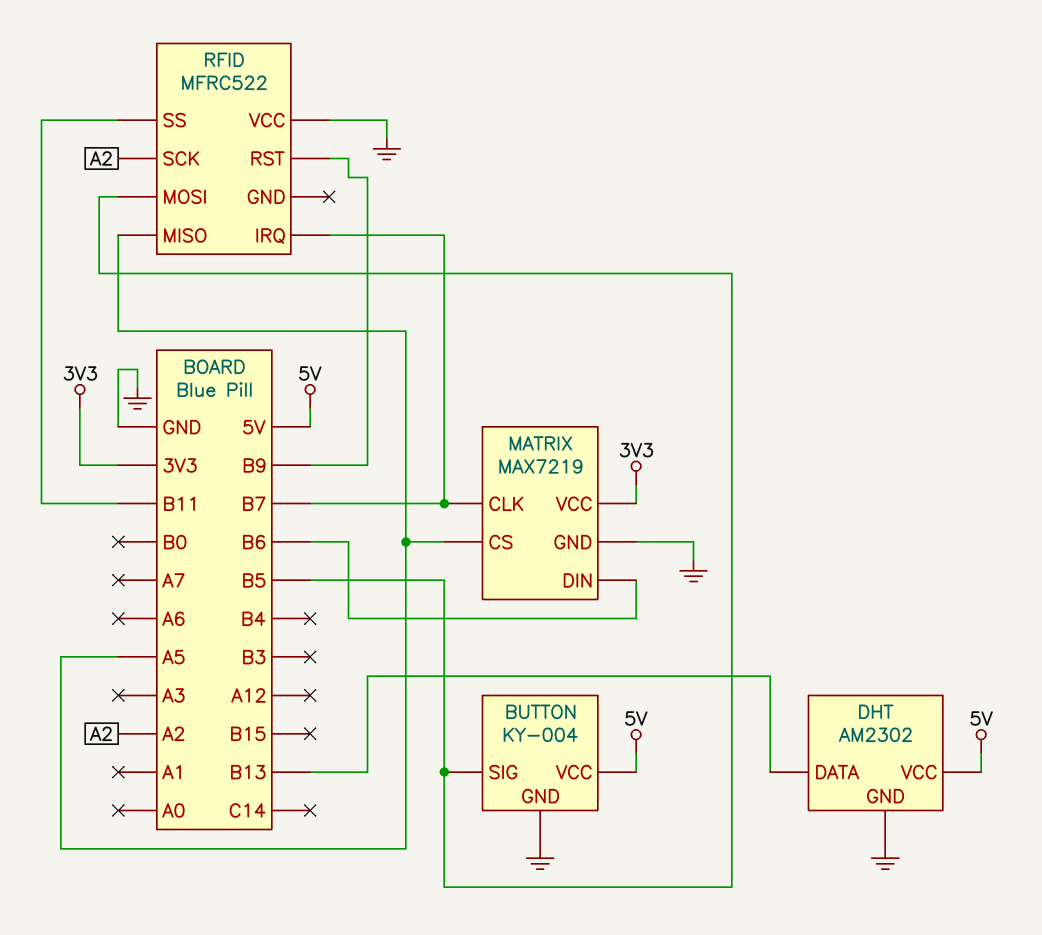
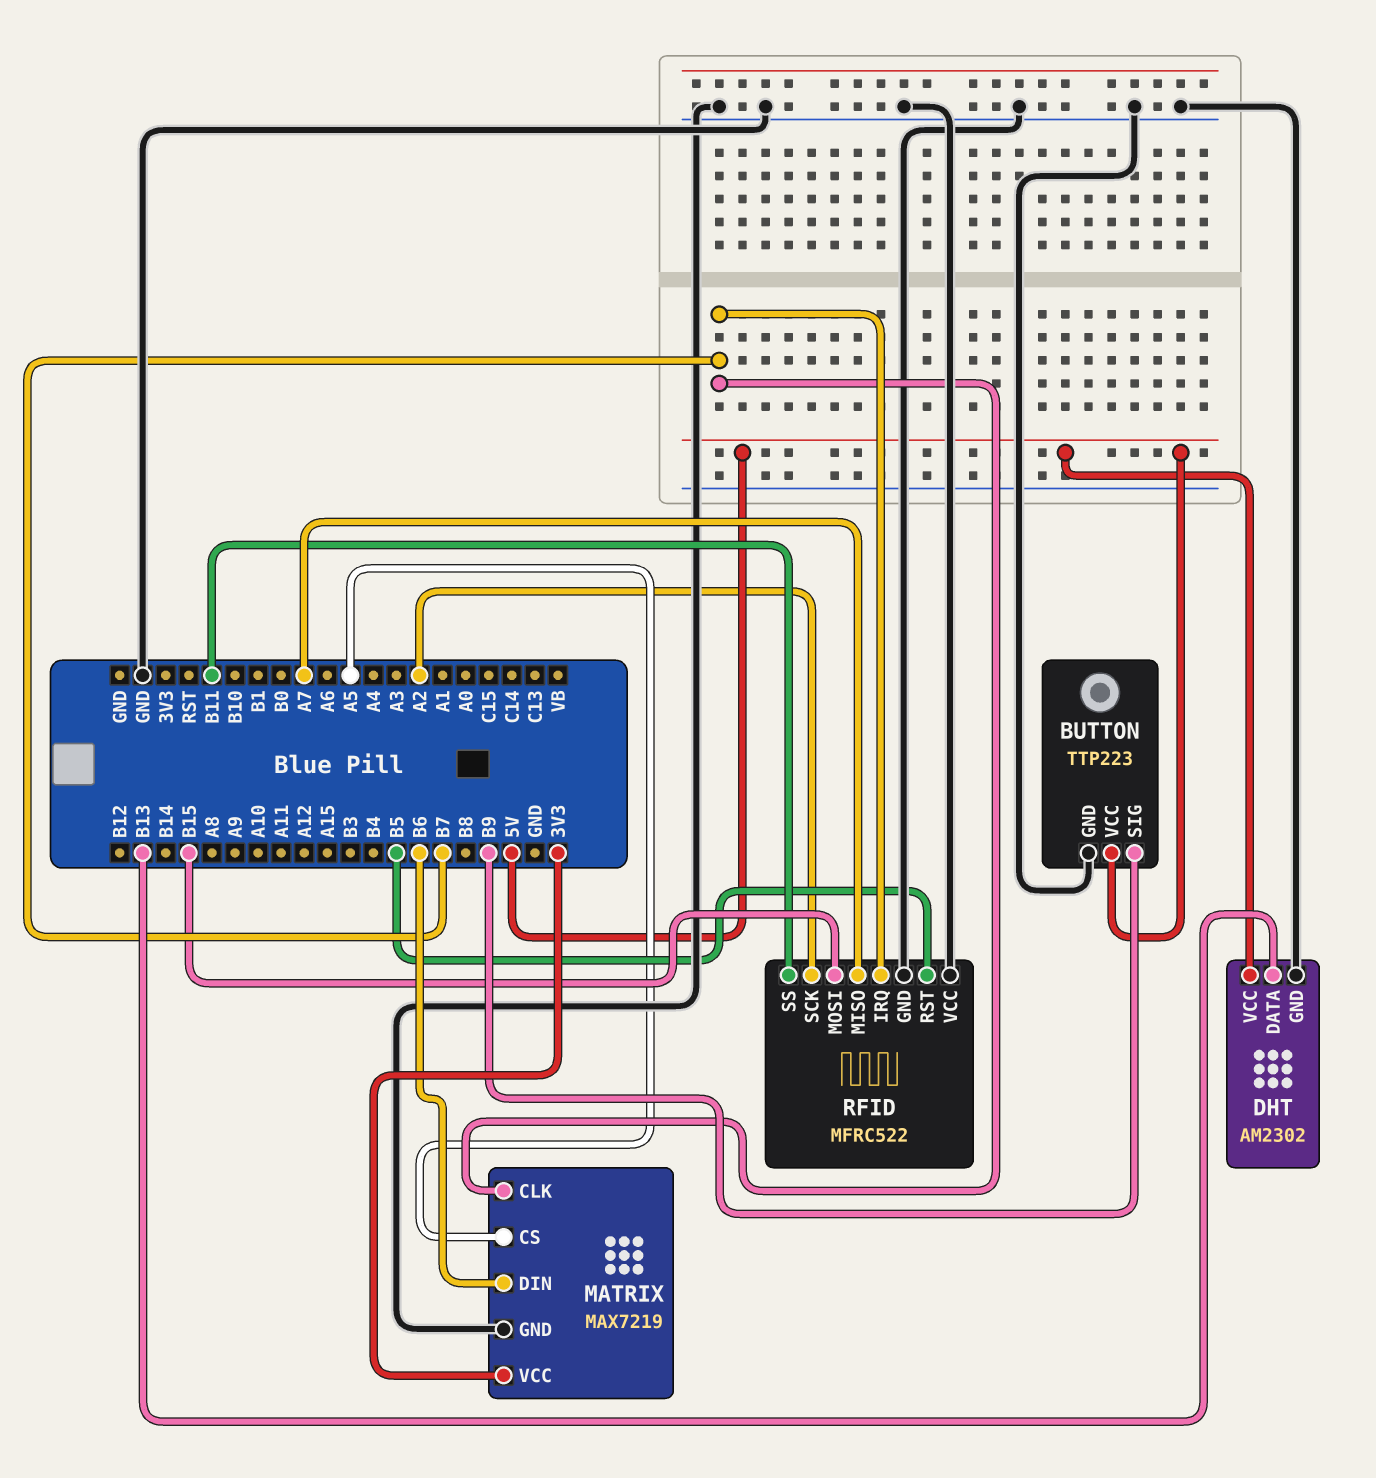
BUTTON: KY-004 -> TTP223
BUTTON pin SIG: B5 -> B9
RFID pin GND: none -> GND
RFID pin MISO: A5 -> A7
RFID pin MOSI: B5 -> B15
RFID pin RST: B9 -> B5

